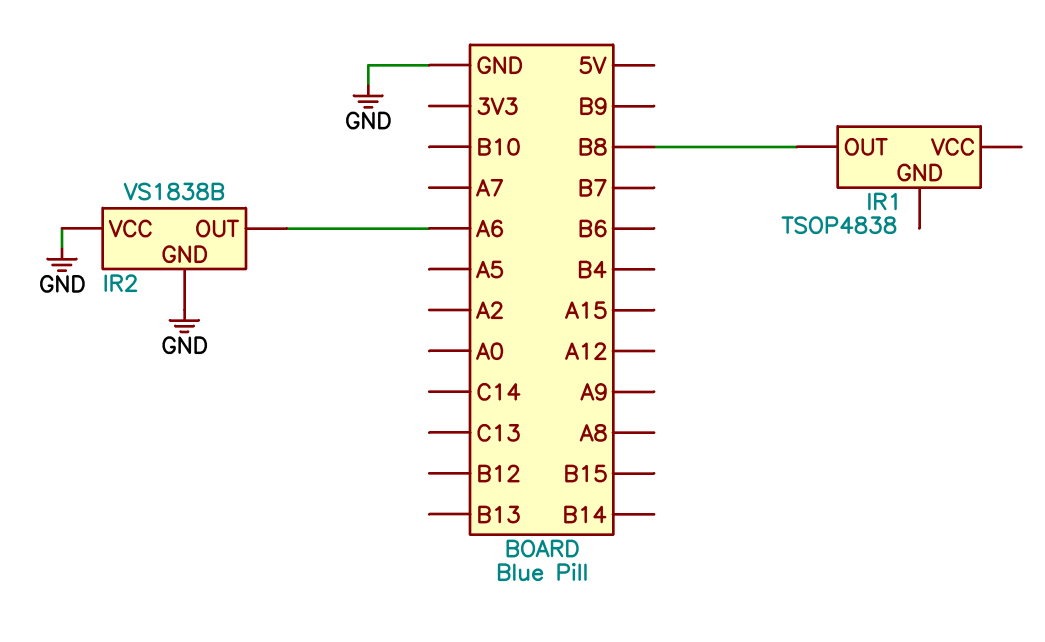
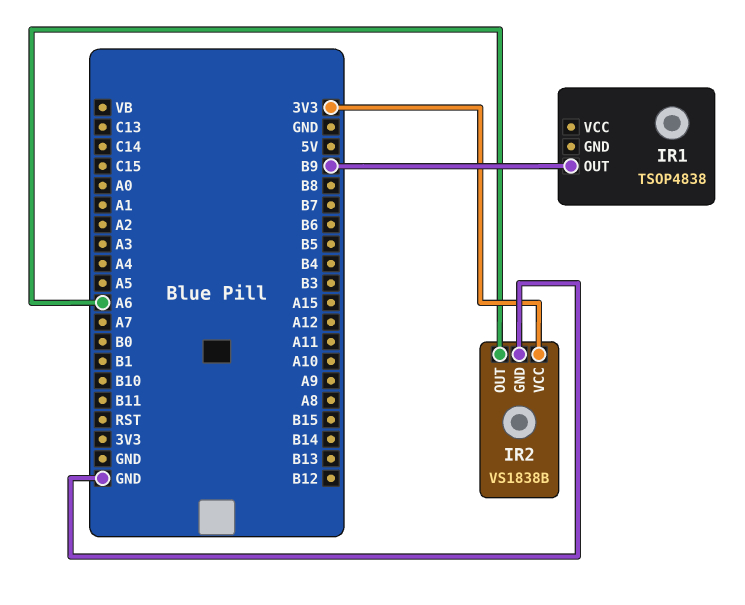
IR1 pin OUT: B8 -> B9
IR2 pin VCC: GND -> 3V3

